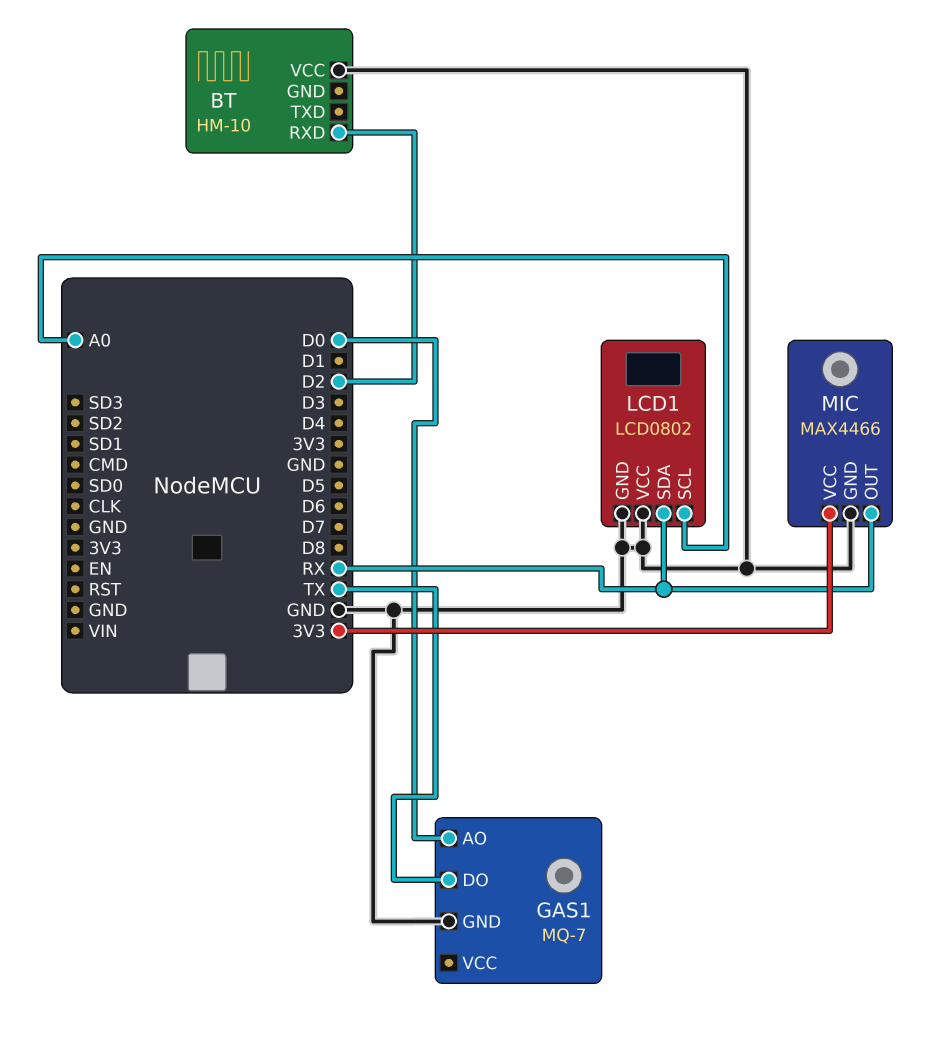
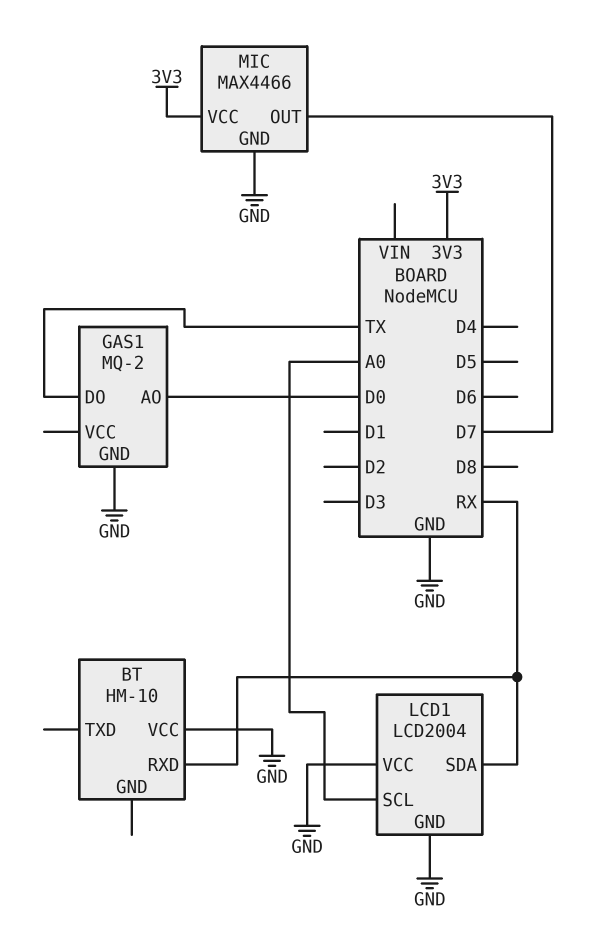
BT pin RXD: D2 -> RX
GAS1: MQ-7 -> MQ-2
LCD1: LCD0802 -> LCD2004
MIC pin OUT: RX -> D7

